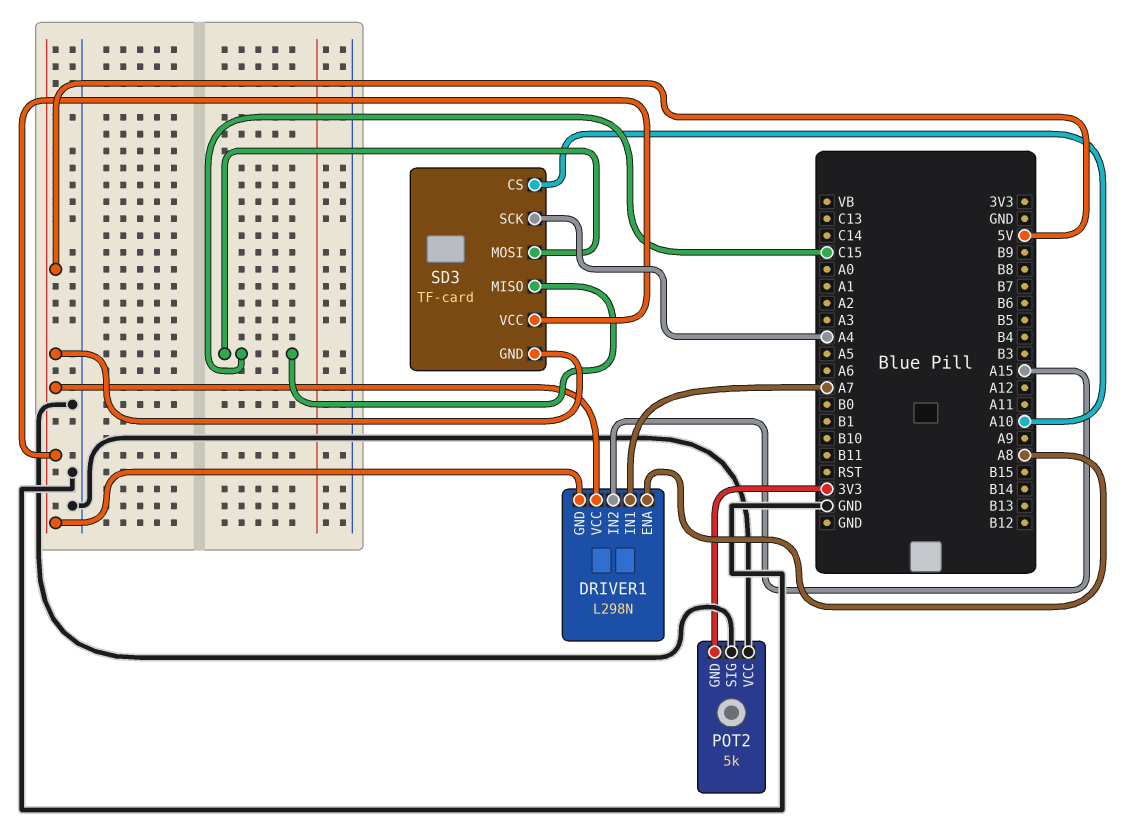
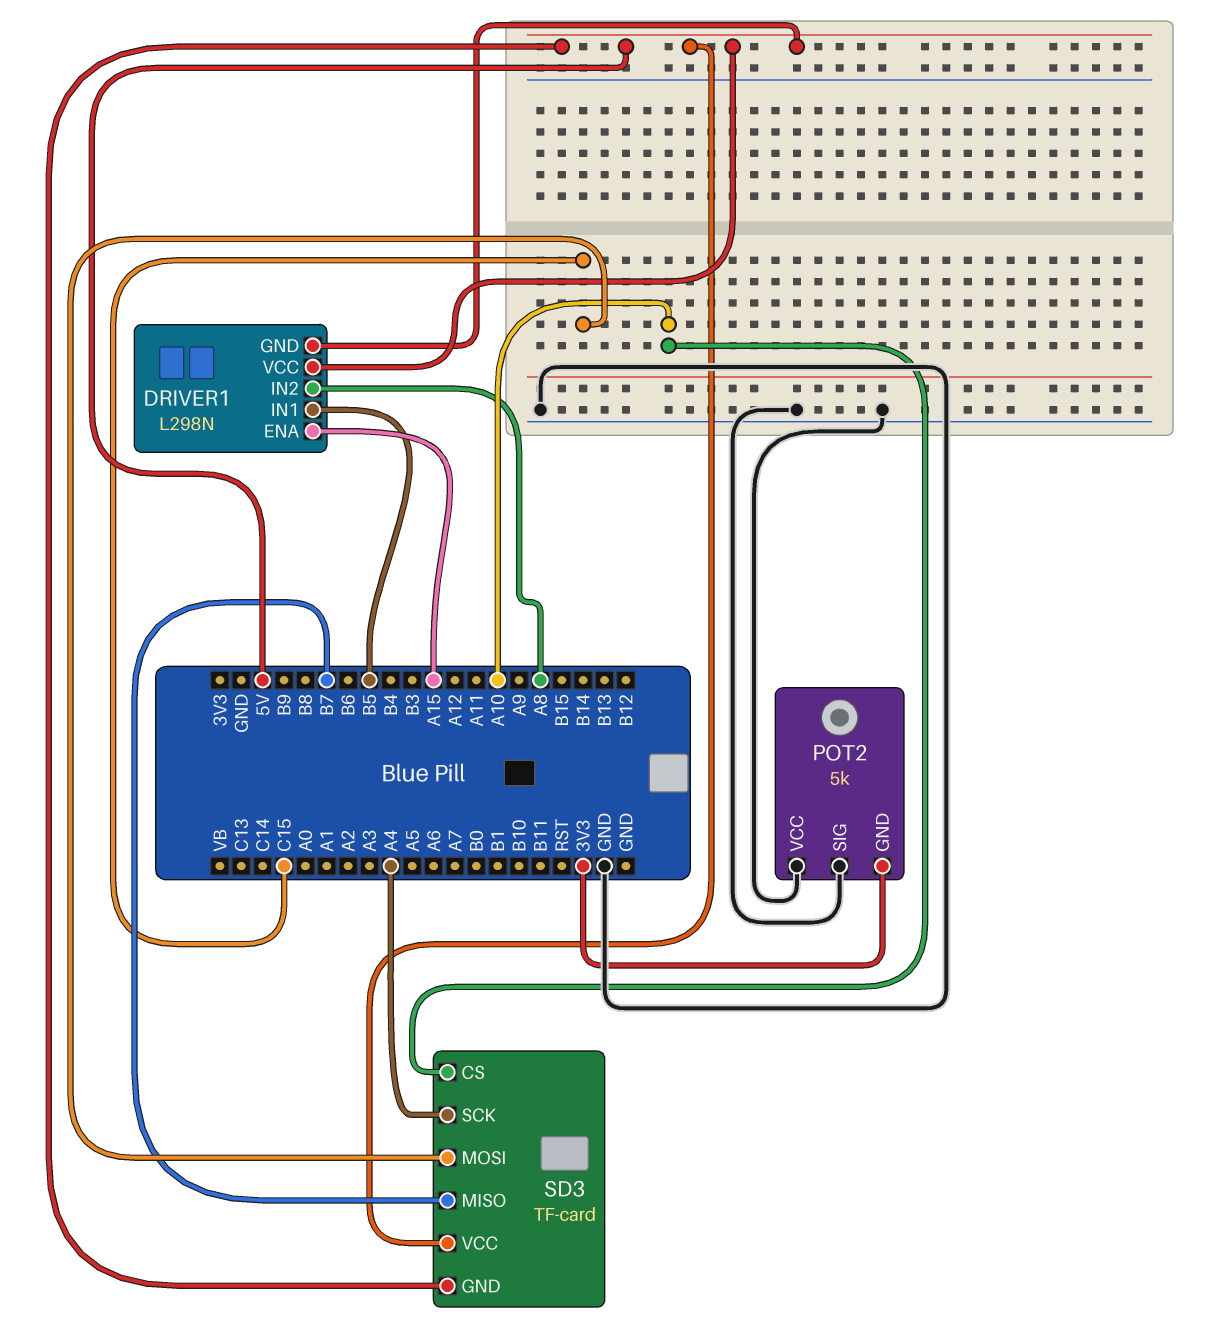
DRIVER1 pin ENA: A8 -> A15
DRIVER1 pin IN1: A7 -> B5
DRIVER1 pin IN2: A15 -> A8
SD3 pin MISO: C15 -> B7

